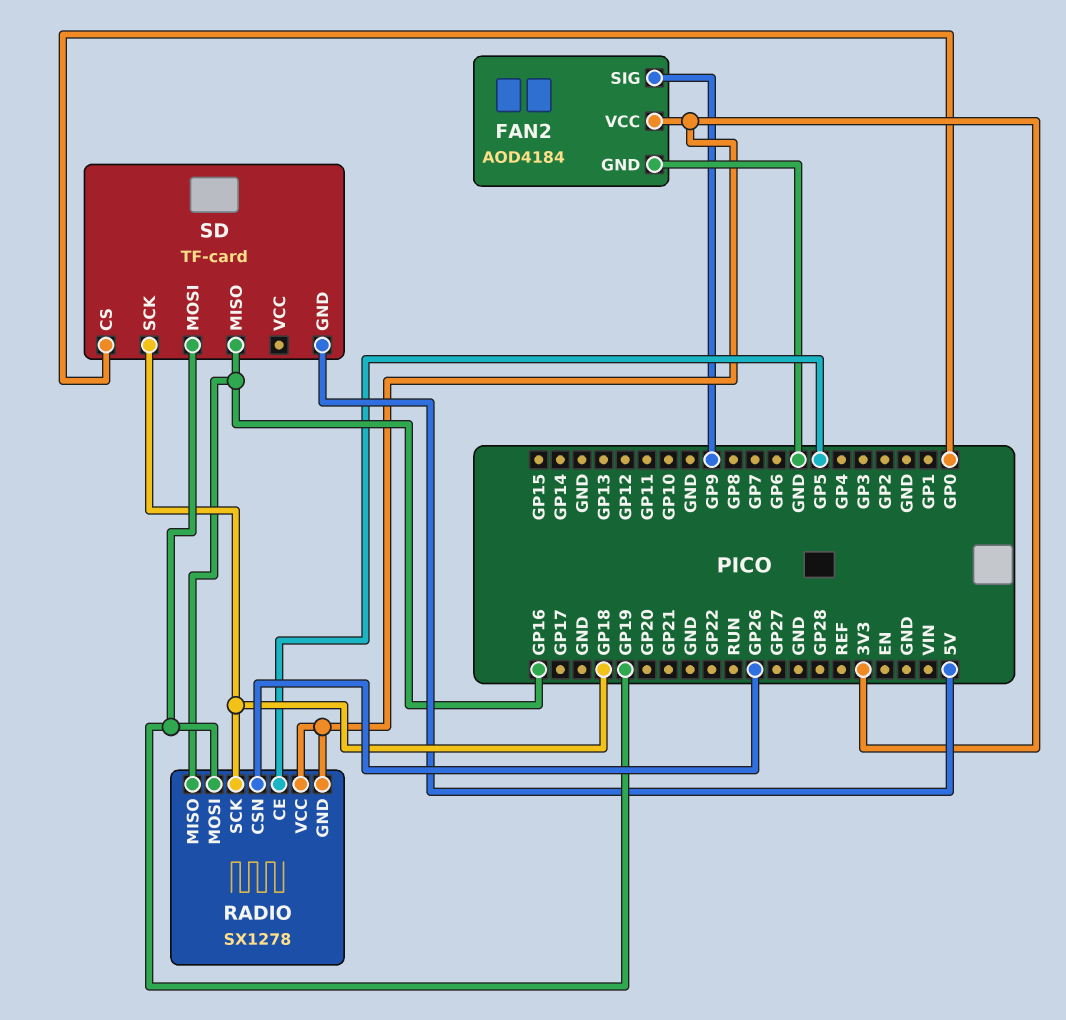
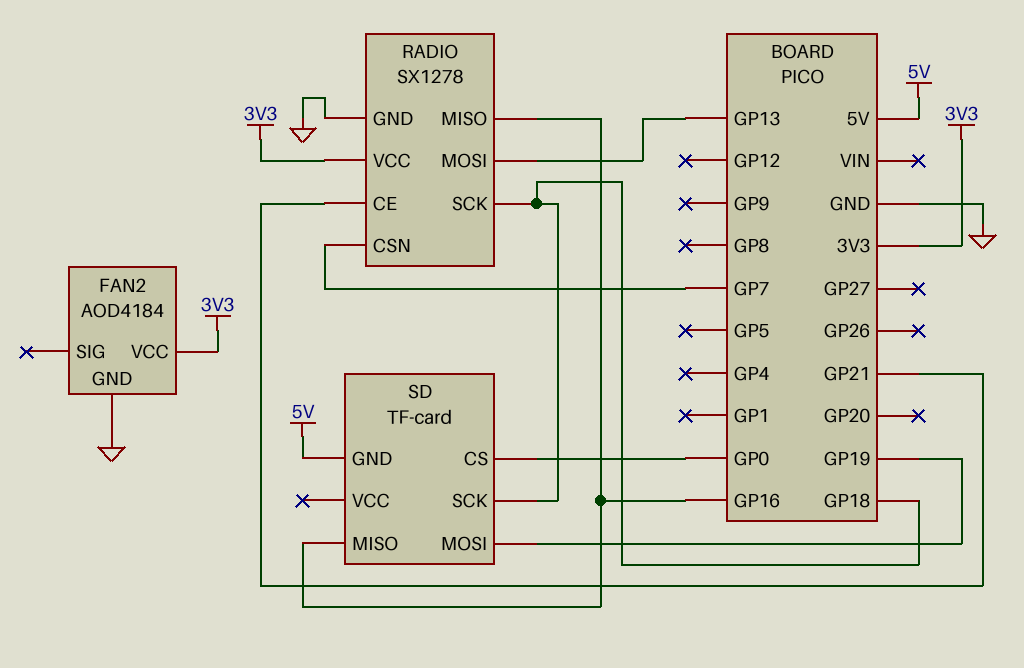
FAN2 pin SIG: GP9 -> none
RADIO pin CE: GP5 -> GP21
RADIO pin CSN: GP26 -> GP7
RADIO pin GND: 3V3 -> GND
RADIO pin MOSI: GP19 -> GP13

